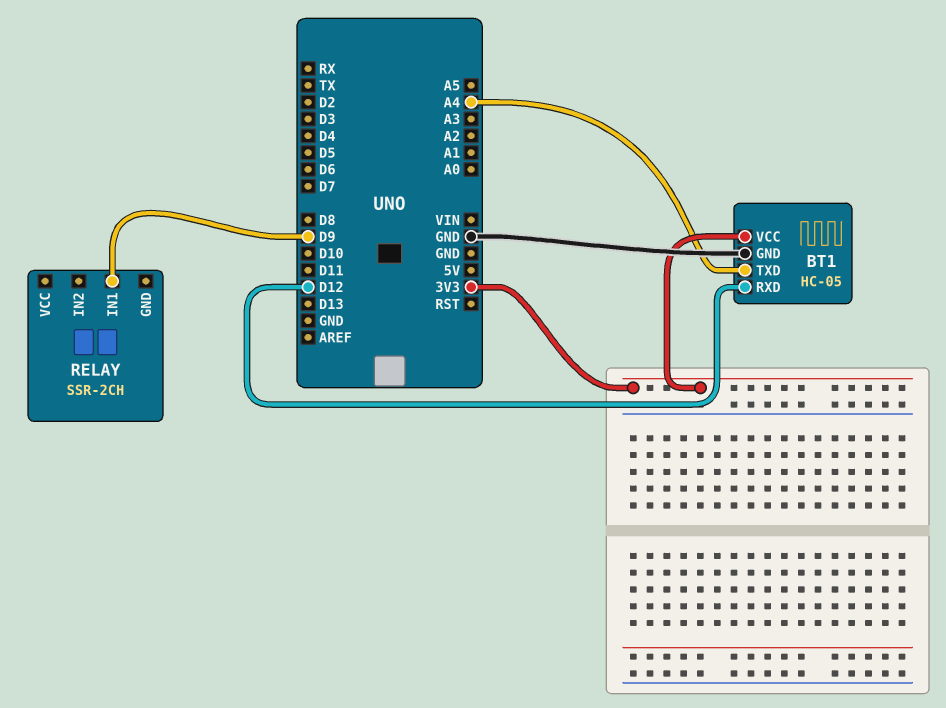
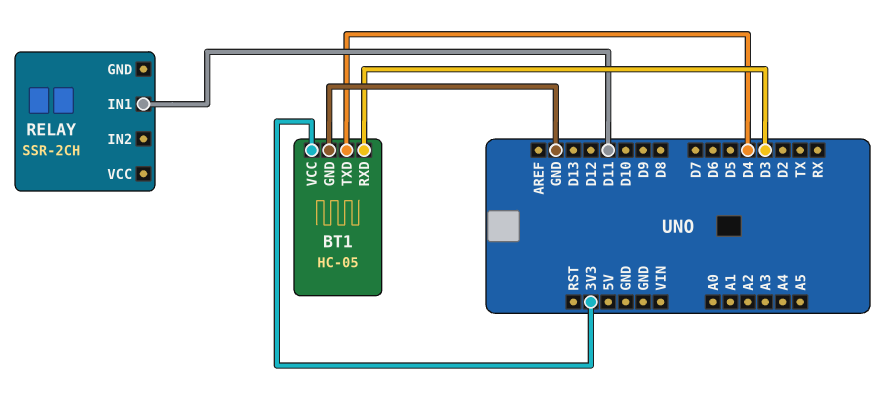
BT1 pin RXD: D12 -> D3
BT1 pin TXD: A4 -> D4
RELAY pin IN1: D9 -> D11

